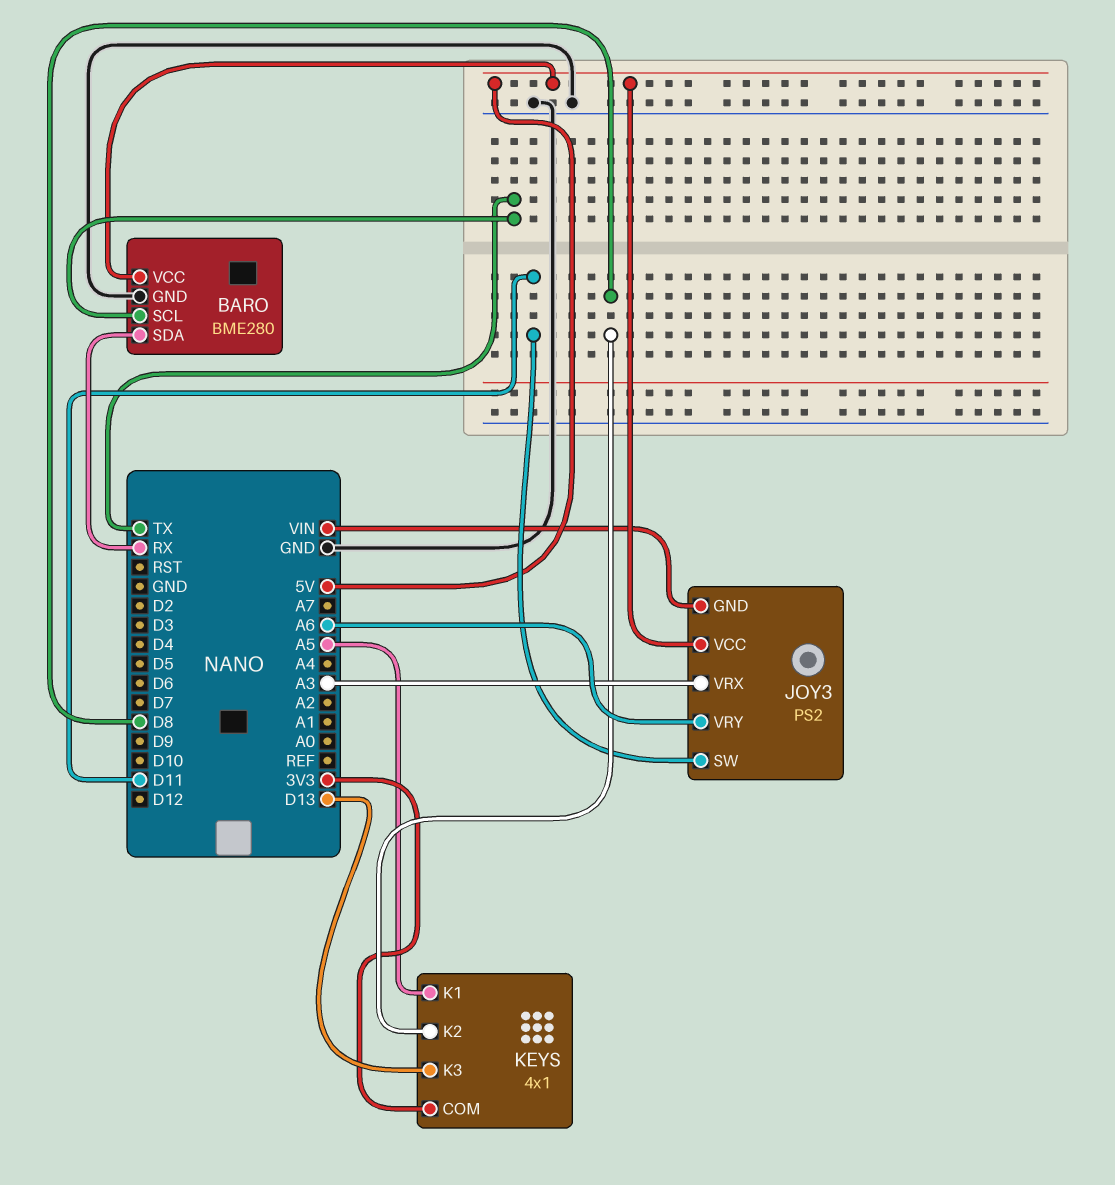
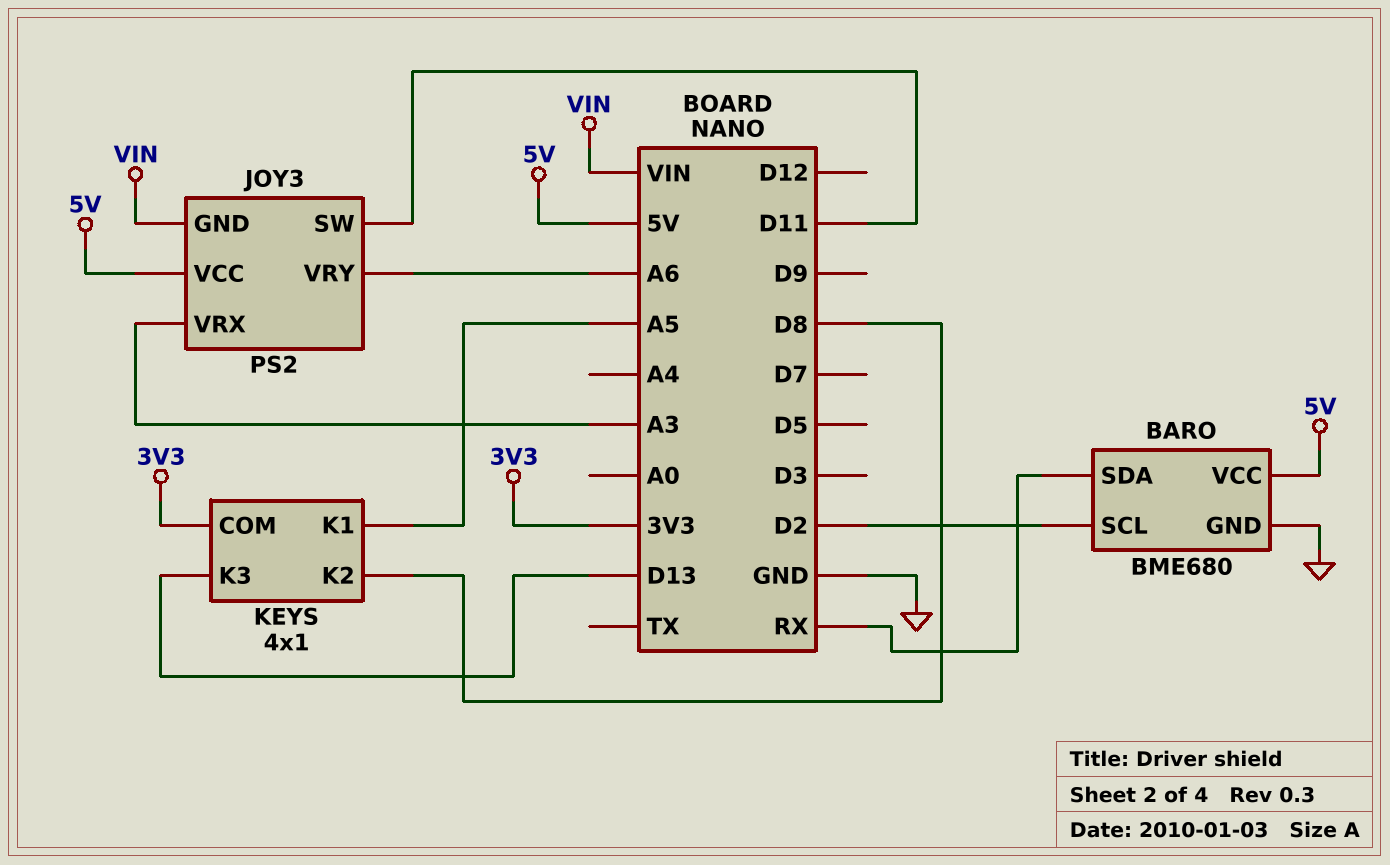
BARO: BME280 -> BME680
BARO pin SCL: TX -> D2

